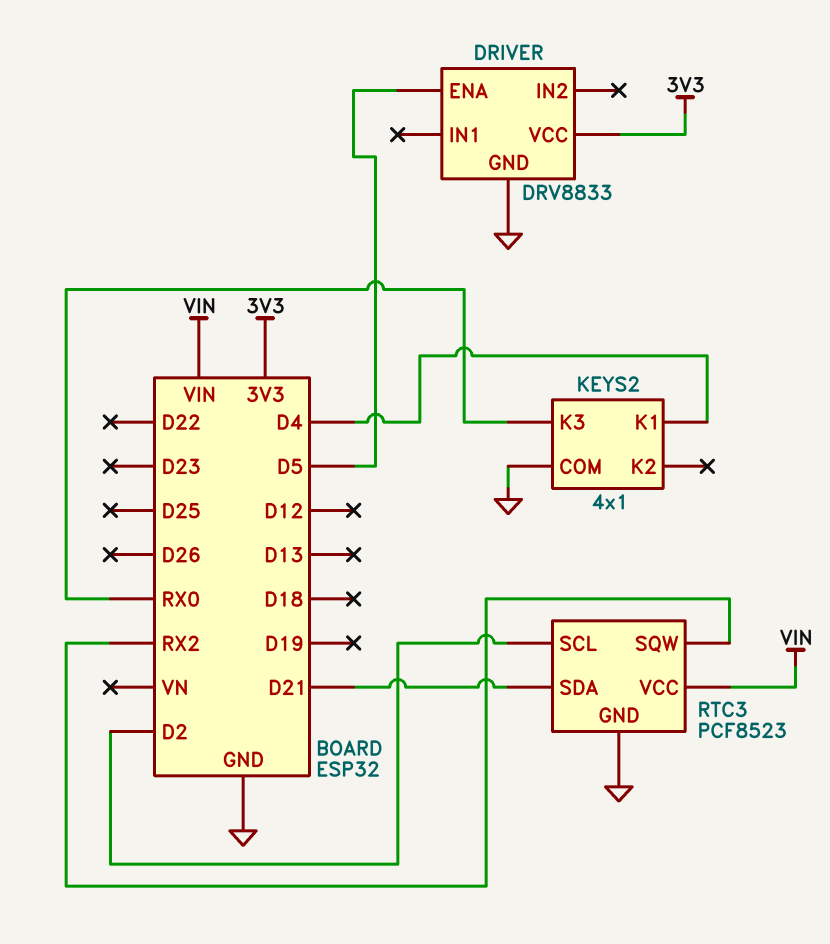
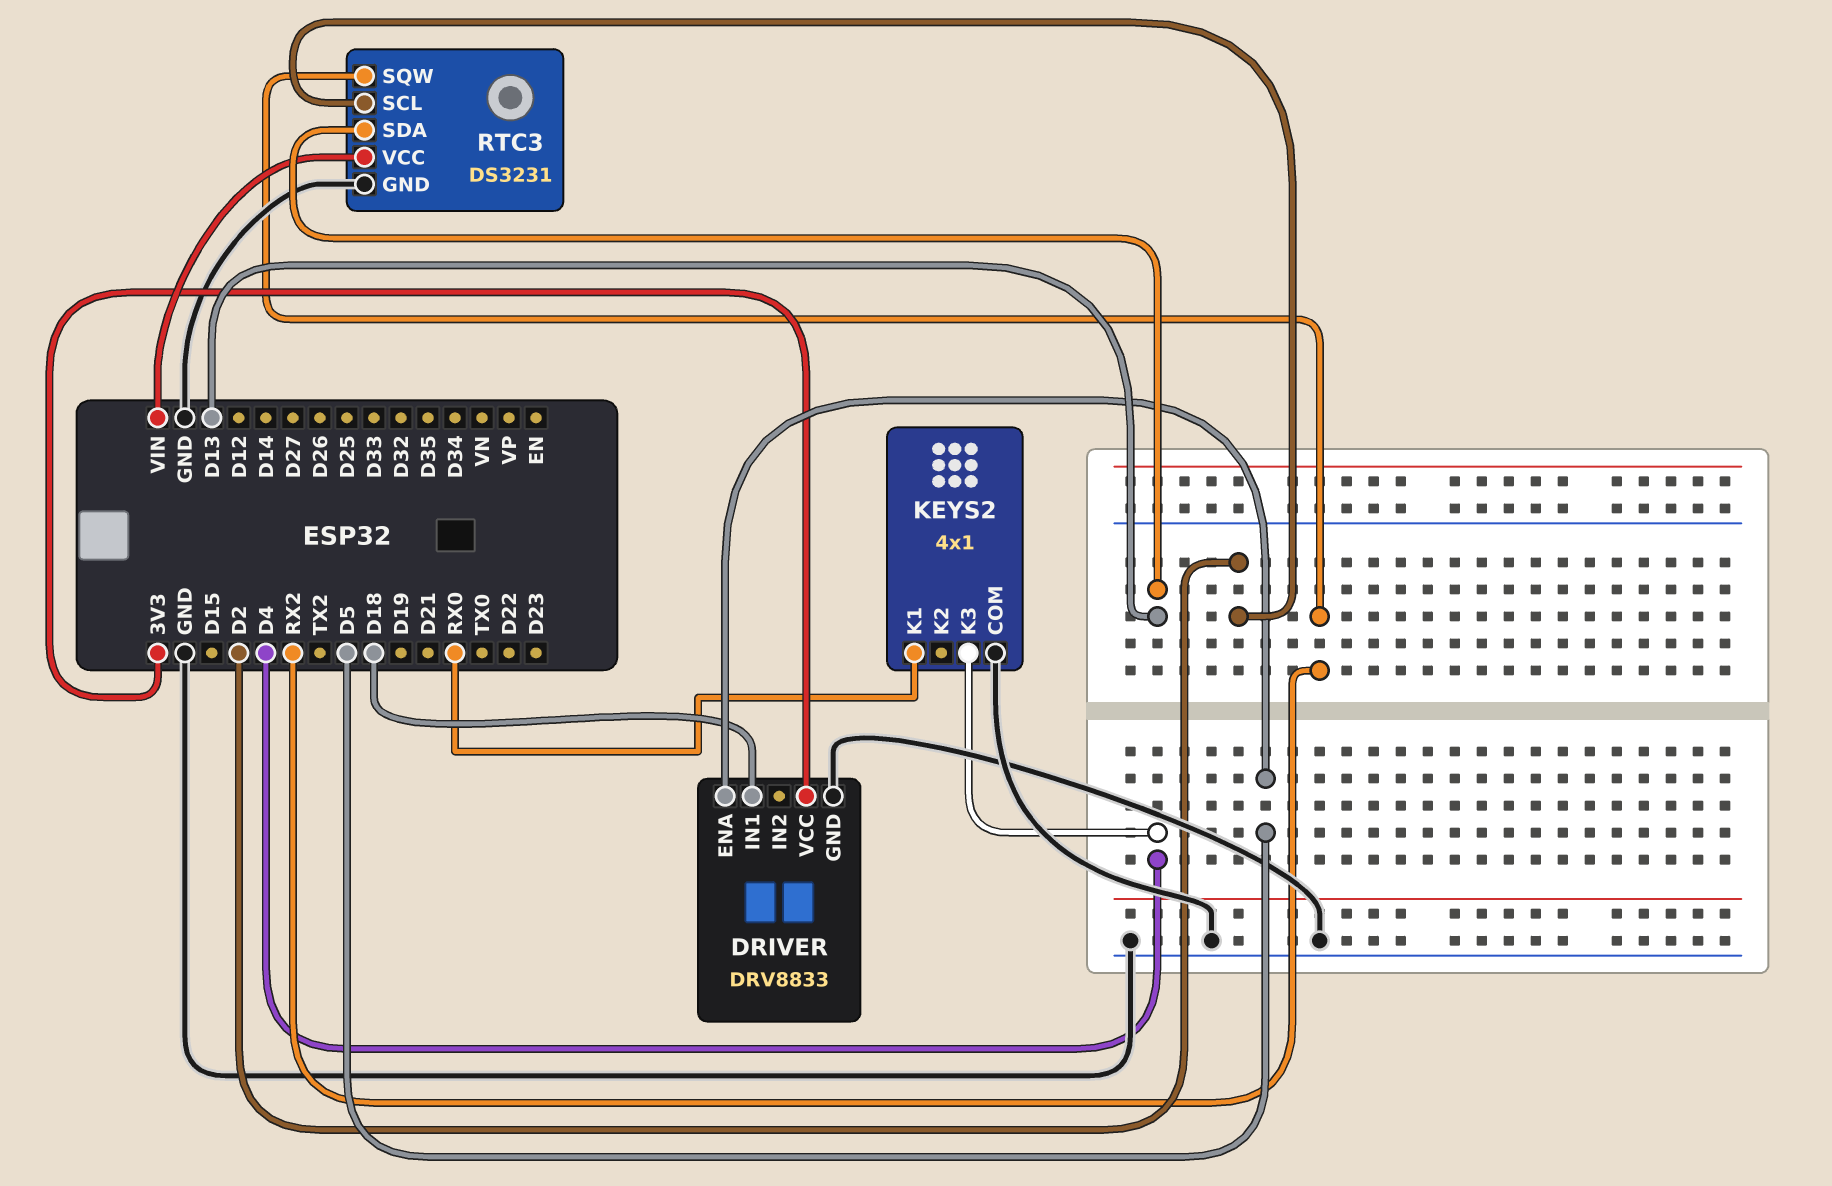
DRIVER pin IN1: none -> D18
KEYS2 pin K1: D4 -> RX0
KEYS2 pin K3: RX0 -> D4
RTC3: PCF8523 -> DS3231
RTC3 pin SDA: D21 -> D13

